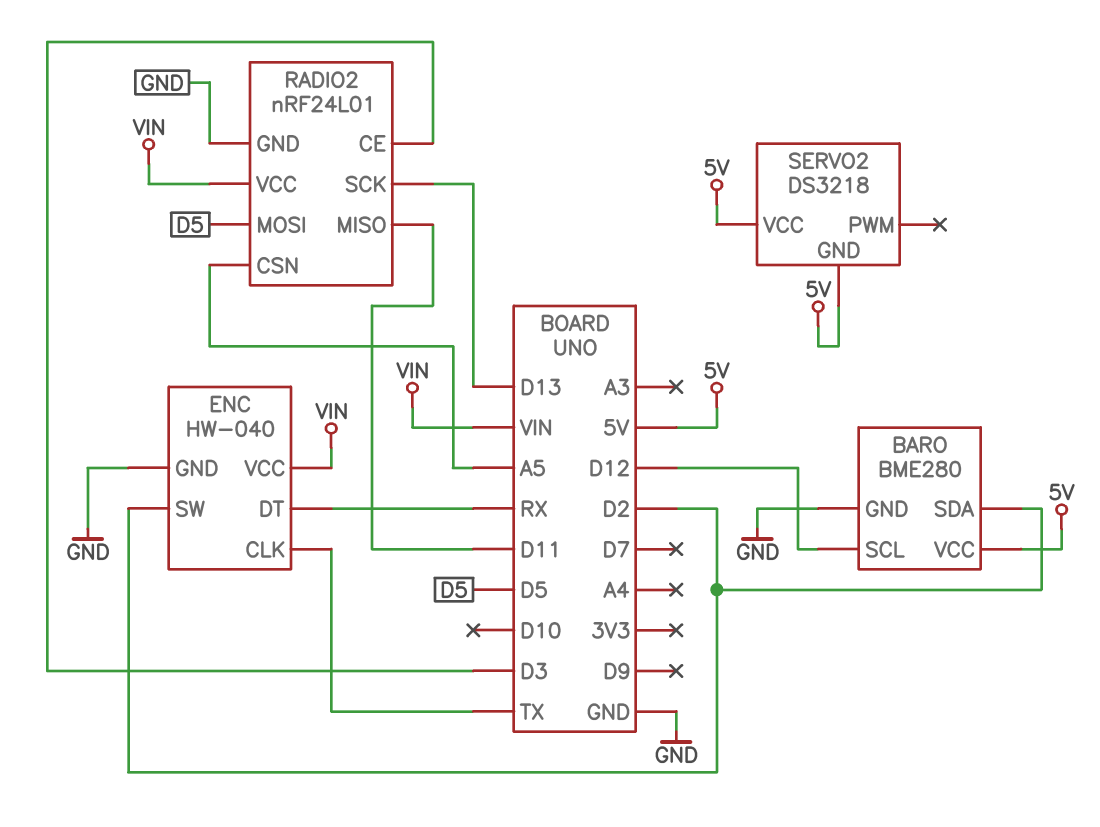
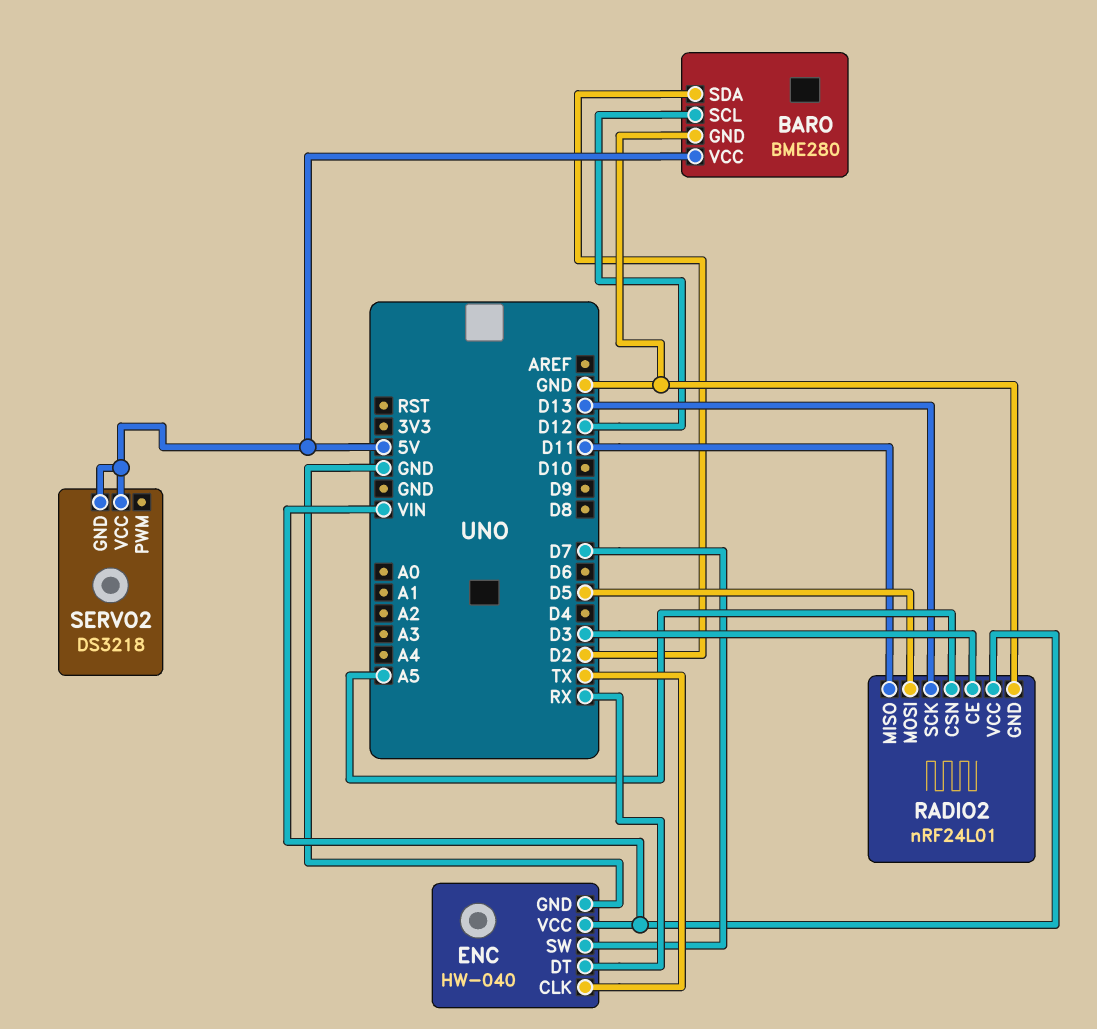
ENC pin SW: D2 -> D7

